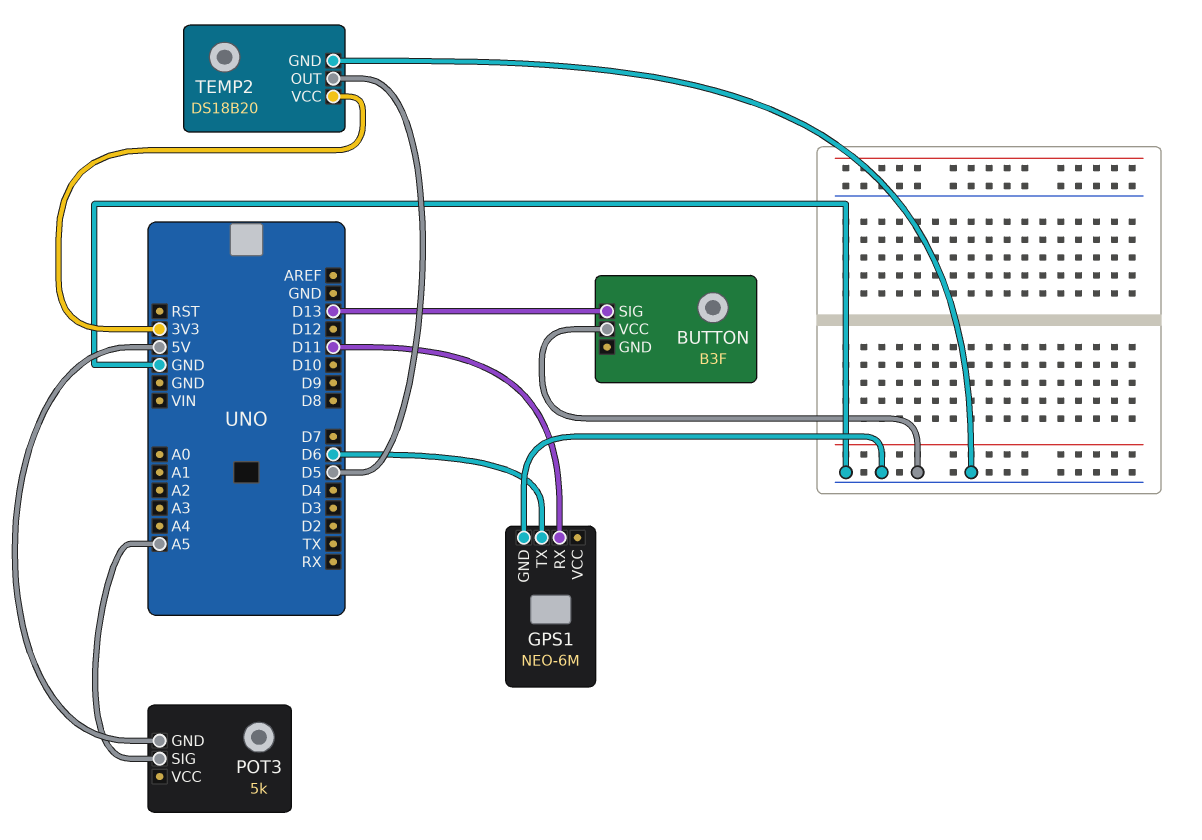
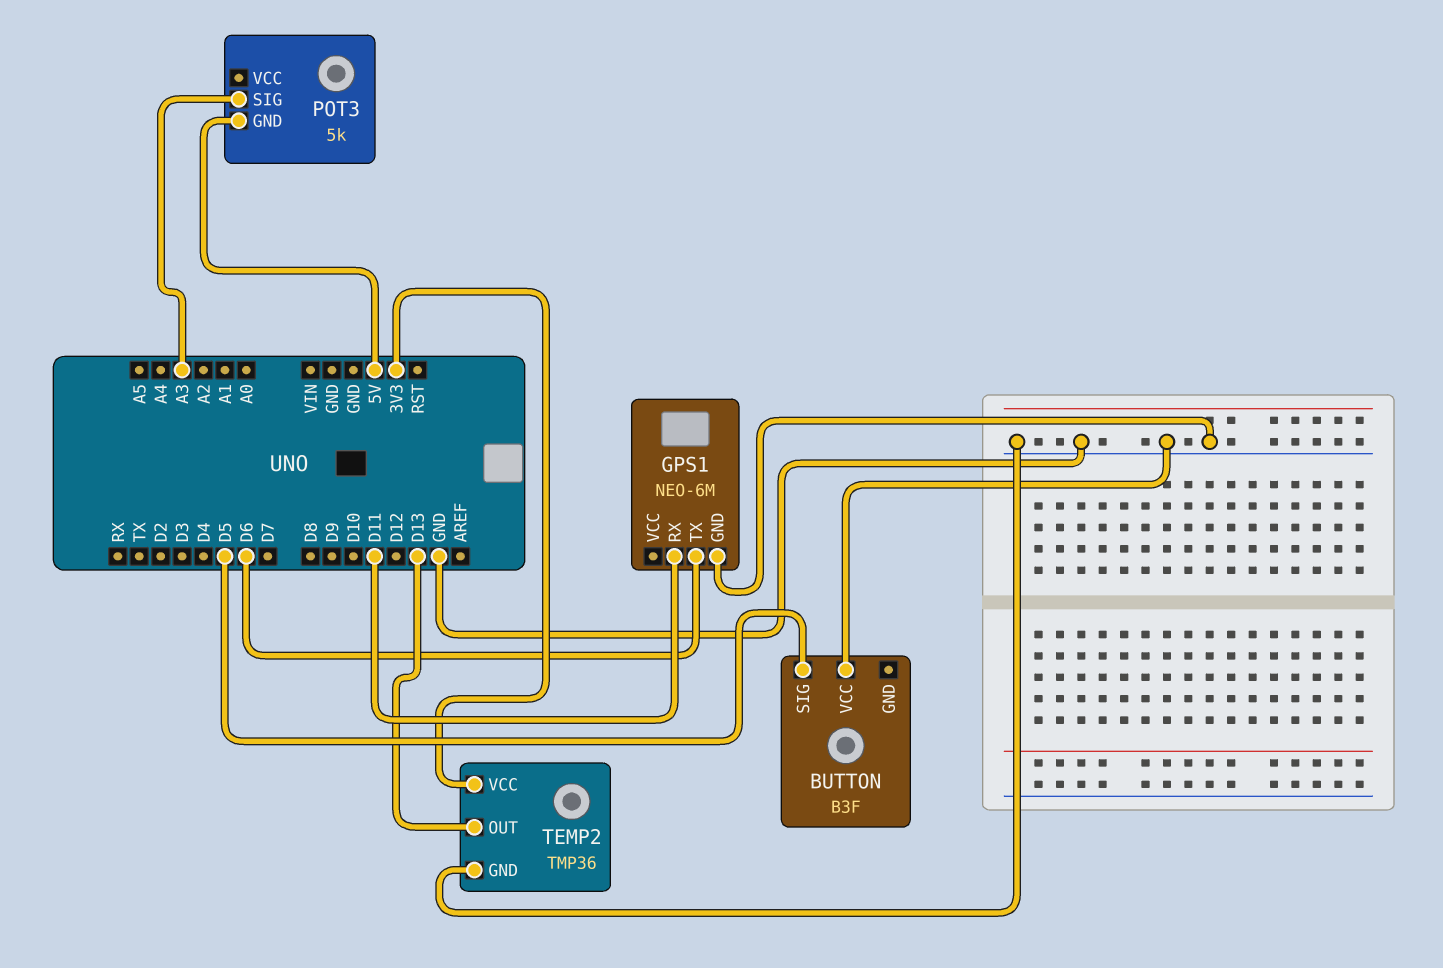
BUTTON pin SIG: D13 -> D5
POT3 pin SIG: A5 -> A3
TEMP2: DS18B20 -> TMP36
TEMP2 pin OUT: D5 -> D13

